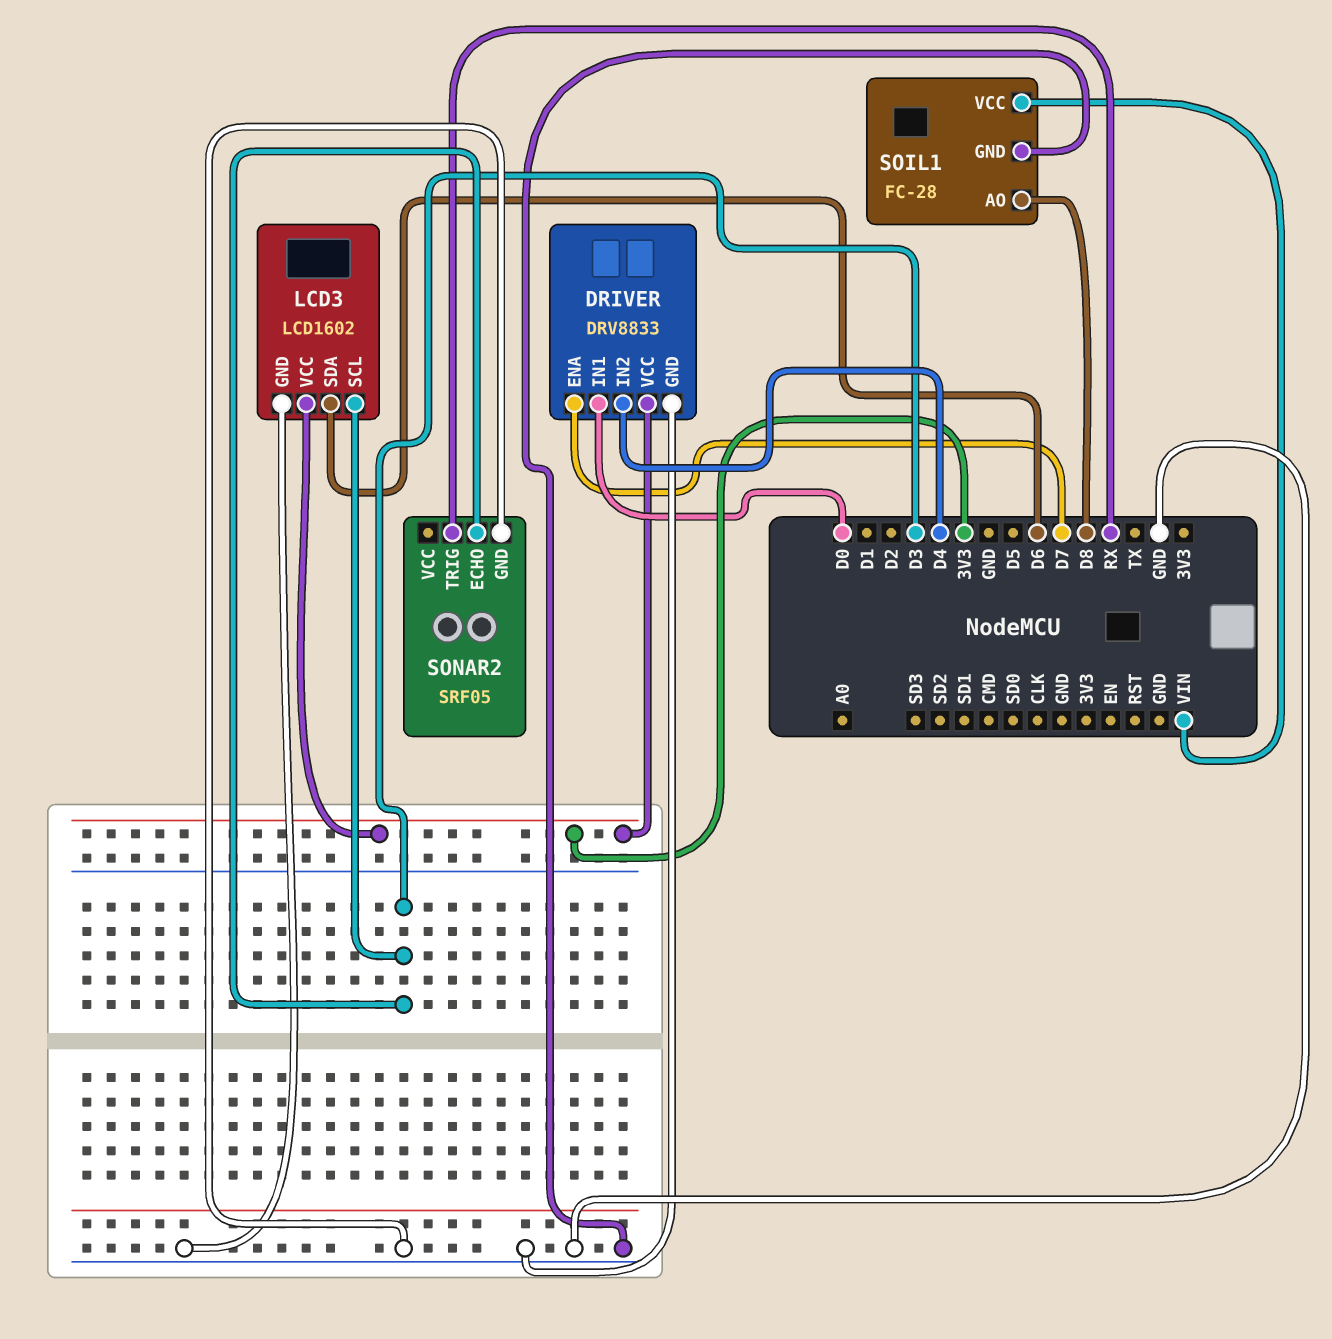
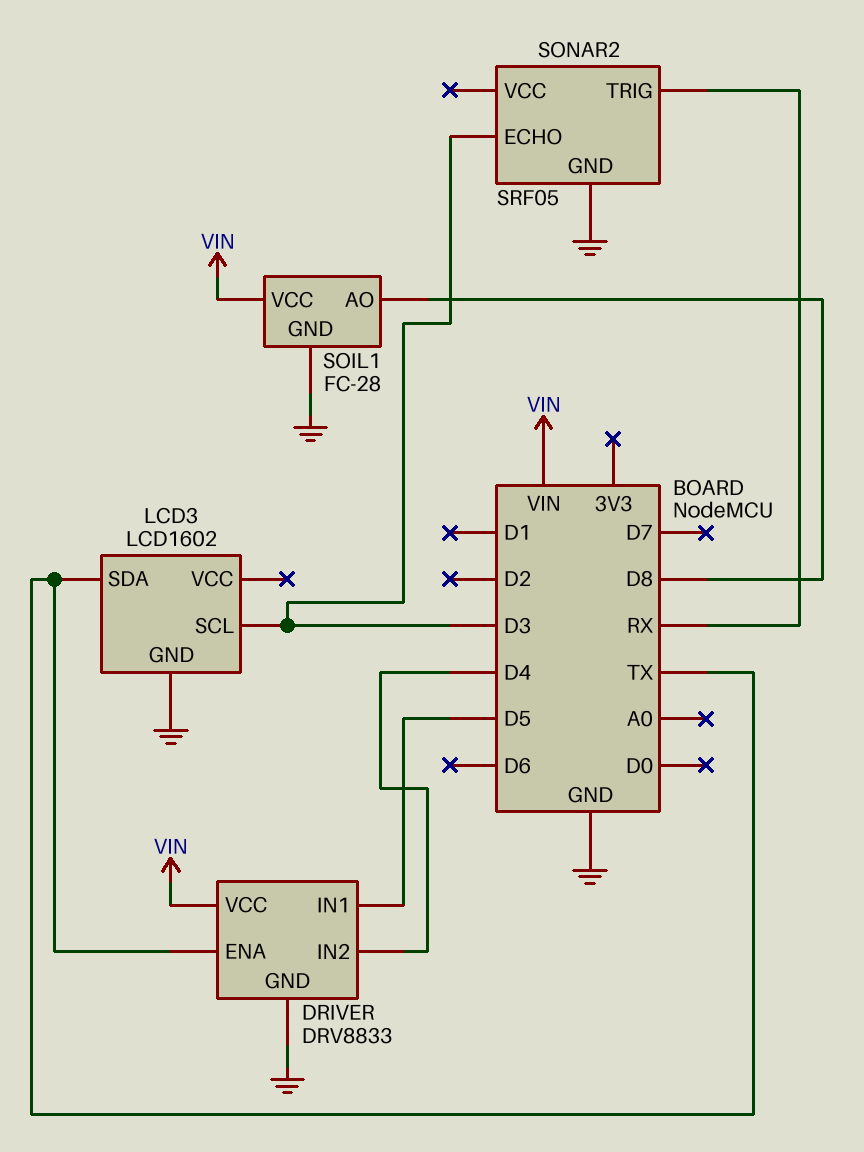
DRIVER pin ENA: D7 -> TX
DRIVER pin IN1: D0 -> D5
DRIVER pin VCC: 3V3 -> VIN
LCD3 pin SDA: D6 -> TX
LCD3 pin VCC: 3V3 -> none

